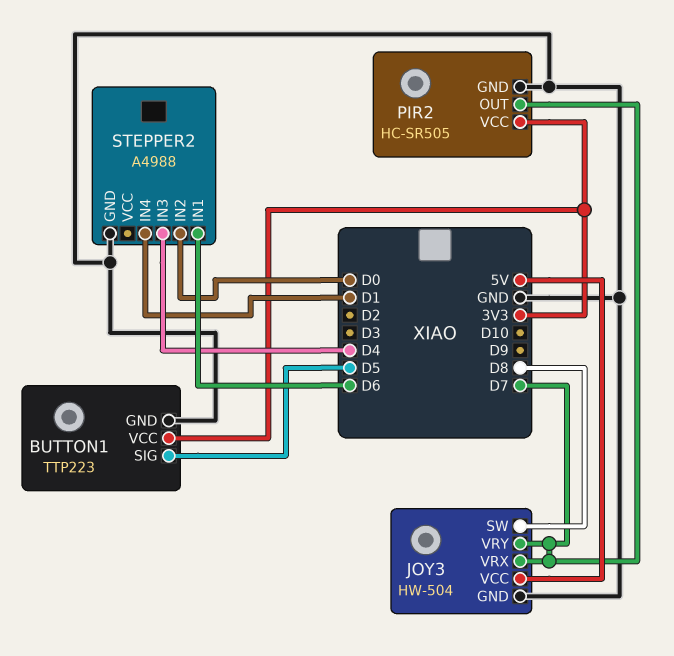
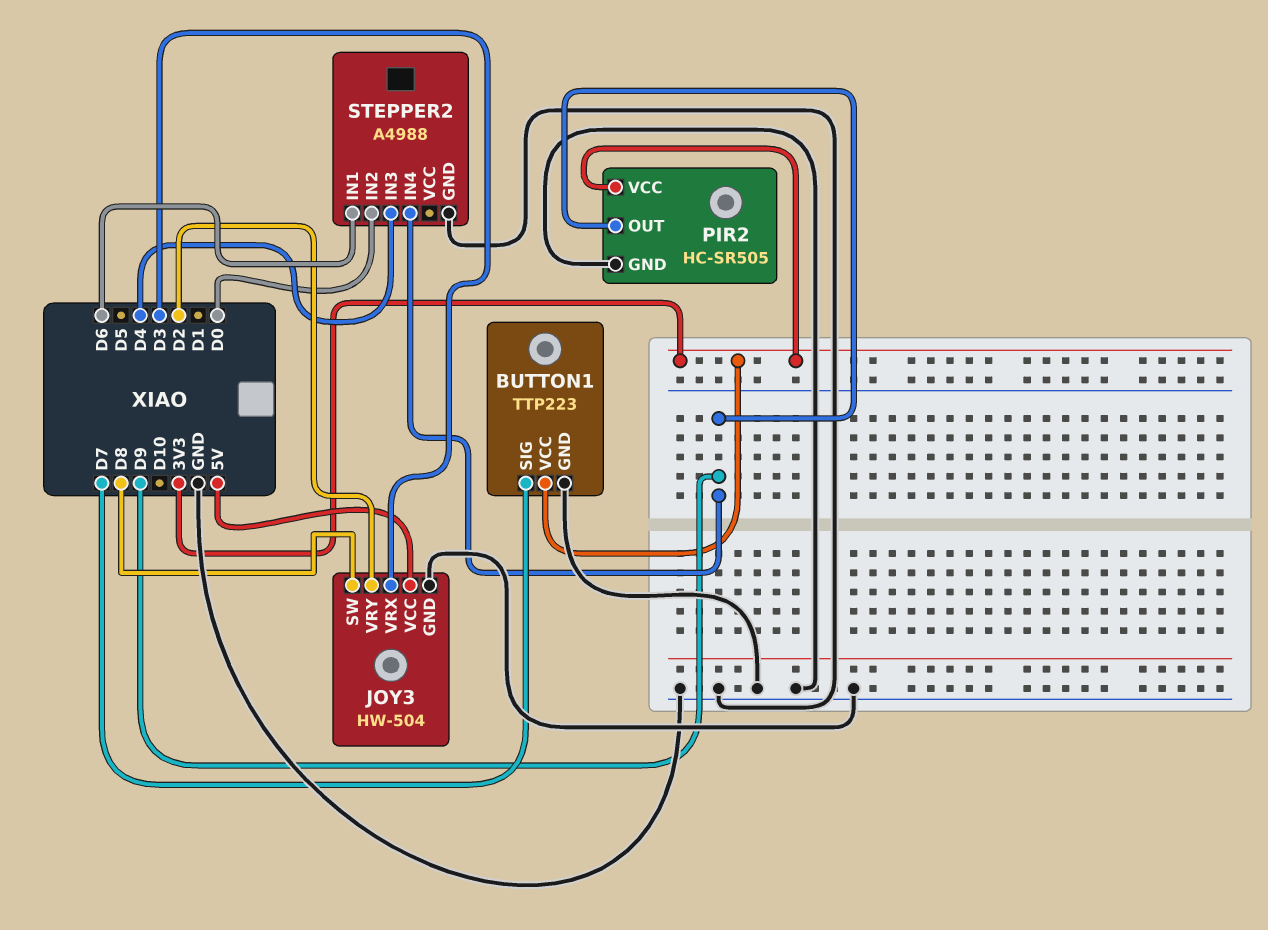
BUTTON1 pin SIG: D5 -> D7
JOY3 pin VRX: D7 -> D3
JOY3 pin VRY: D7 -> D2
PIR2 pin OUT: D7 -> D9
STEPPER2 pin IN4: D1 -> D9

